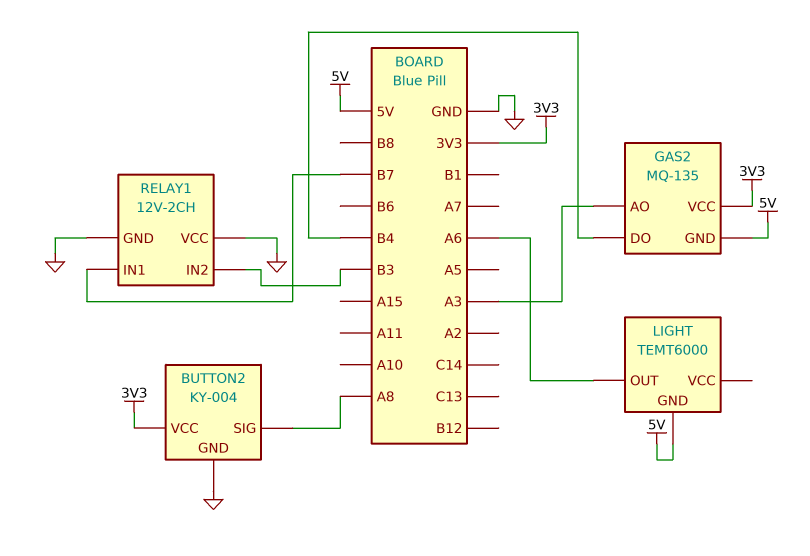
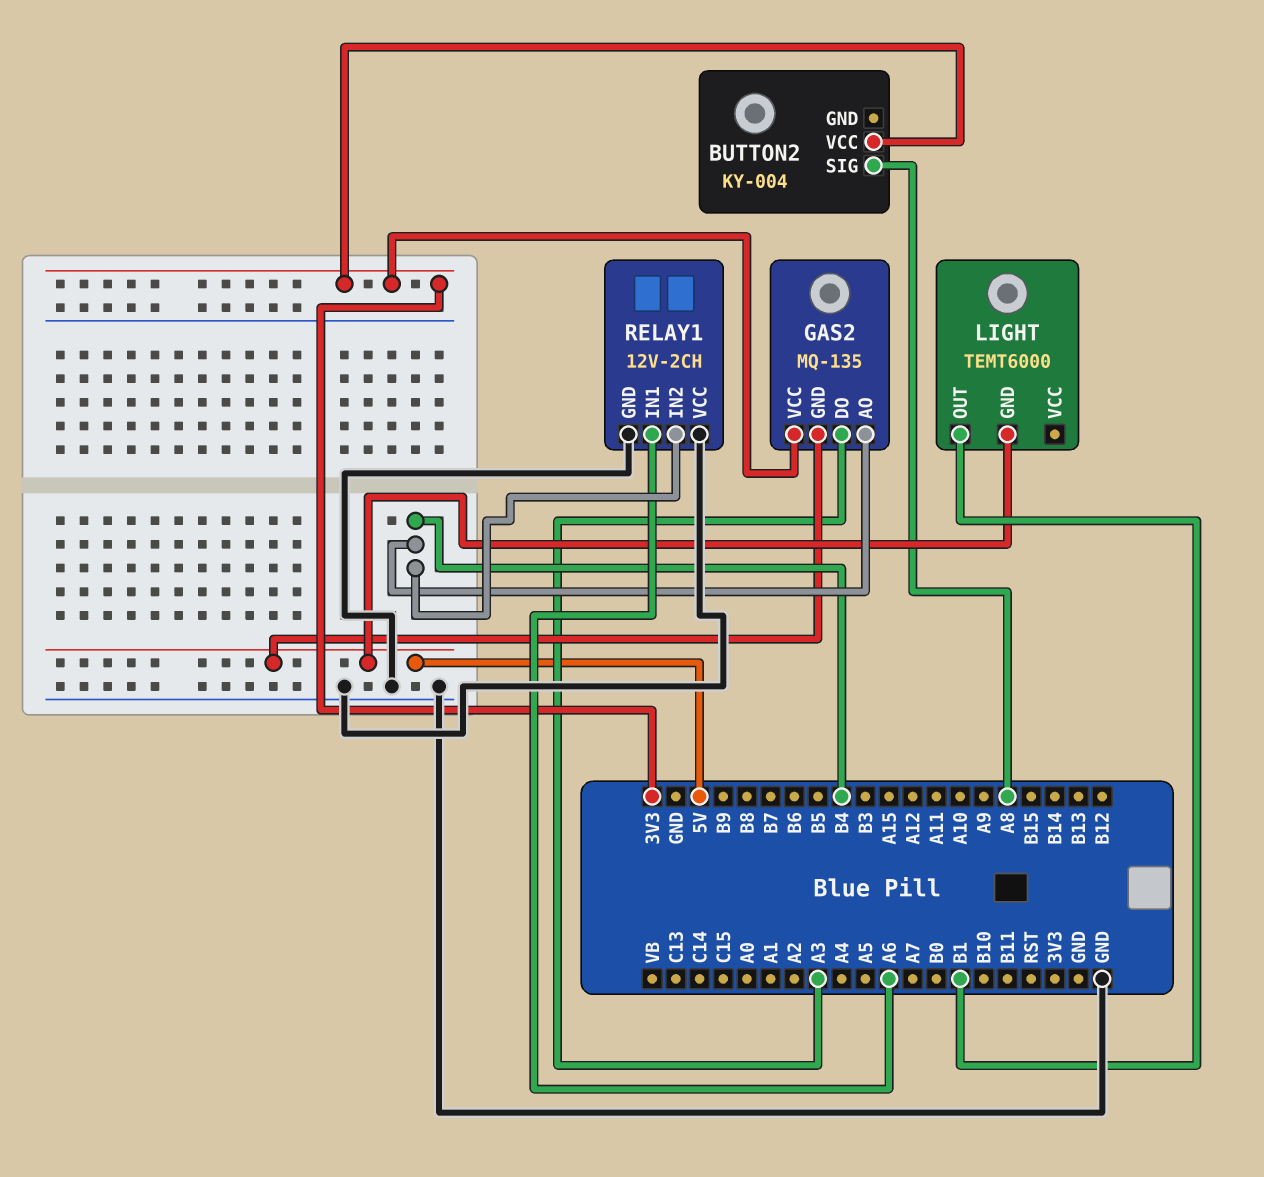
BUTTON2 pin GND: GND -> none
GAS2 pin AO: A3 -> B4
GAS2 pin DO: B4 -> A3
LIGHT pin OUT: A6 -> B1
RELAY1 pin IN1: B7 -> A6
RELAY1 pin IN2: B3 -> B4

